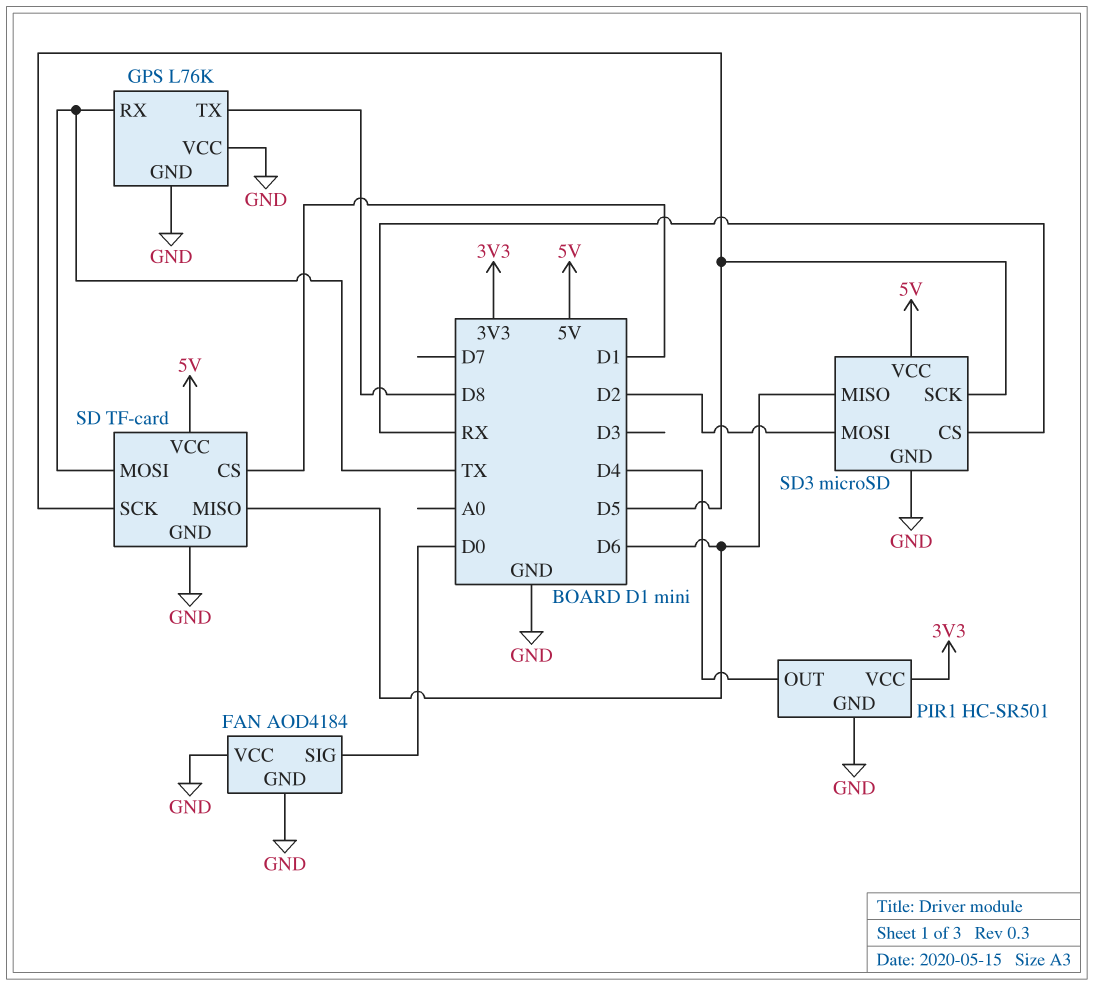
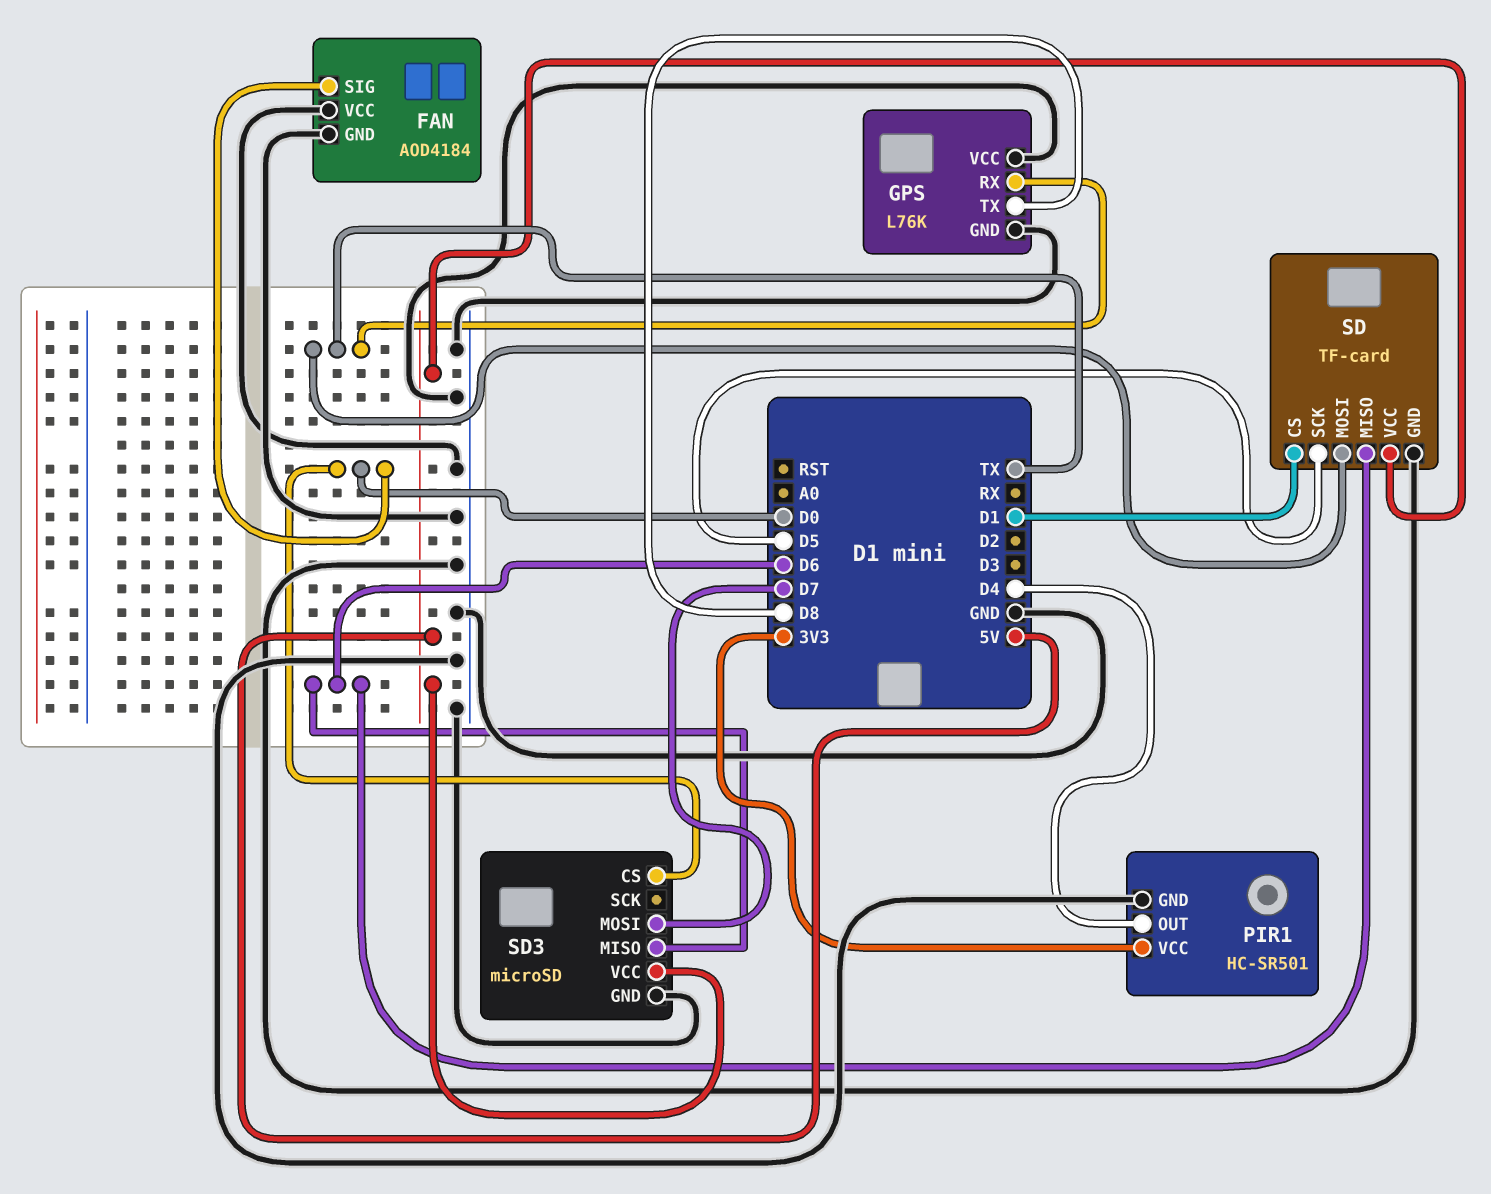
SD3 pin CS: RX -> D0
SD3 pin MOSI: D2 -> D7
SD3 pin SCK: D5 -> none

